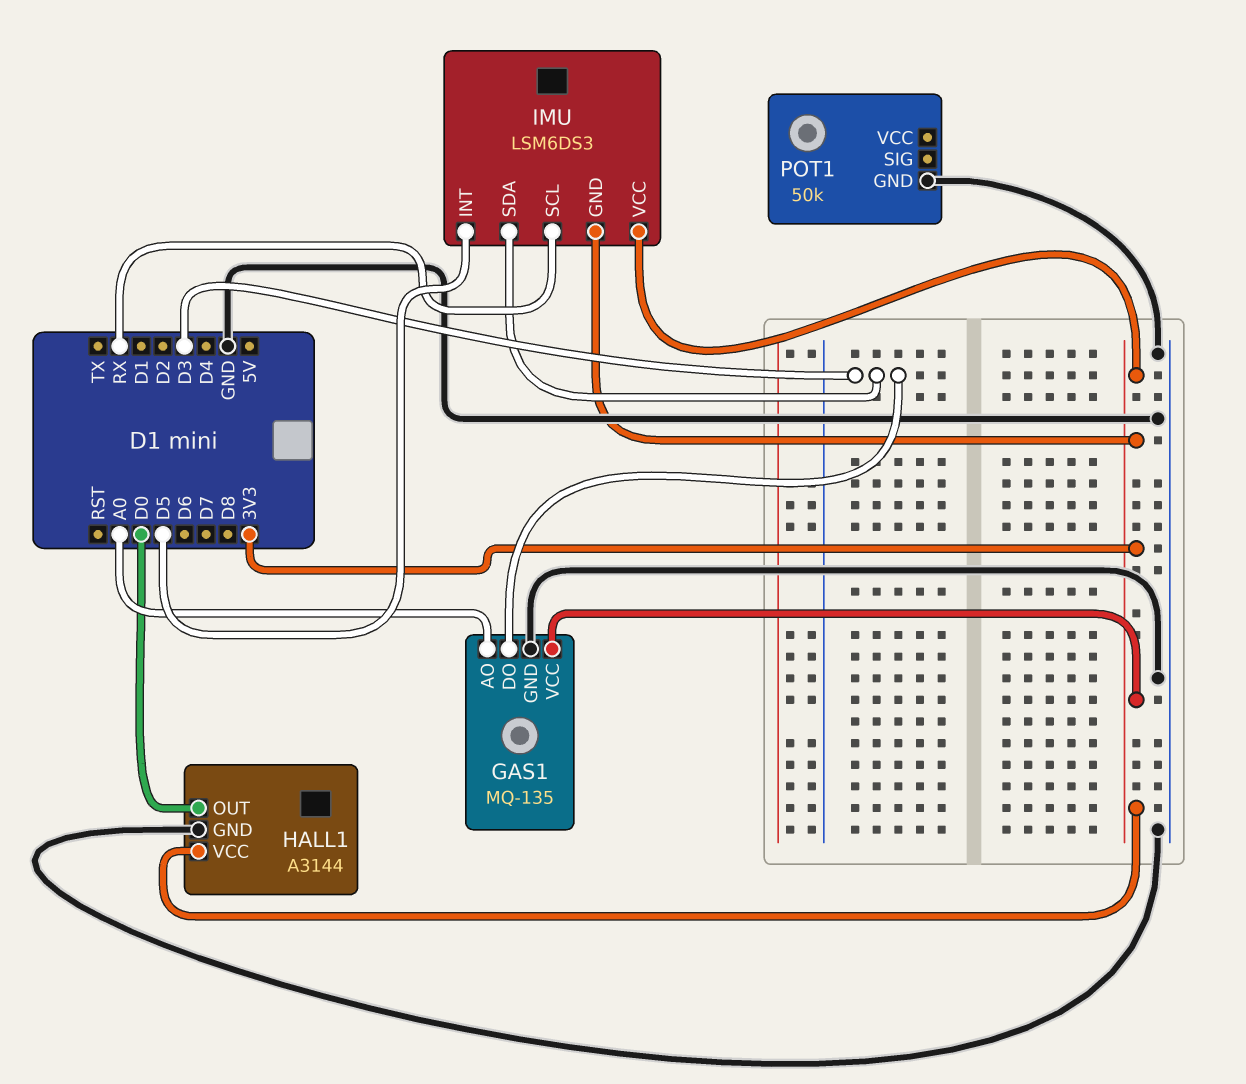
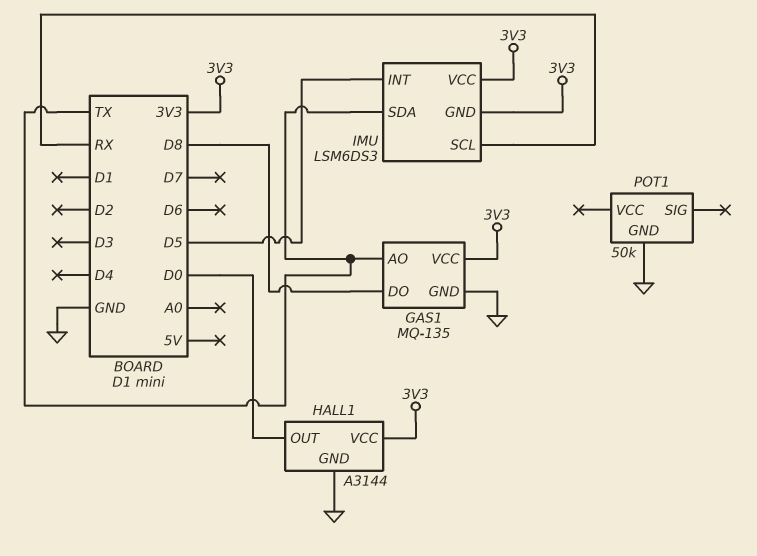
GAS1 pin AO: A0 -> TX
GAS1 pin DO: D3 -> D8
IMU pin SDA: D3 -> TX

